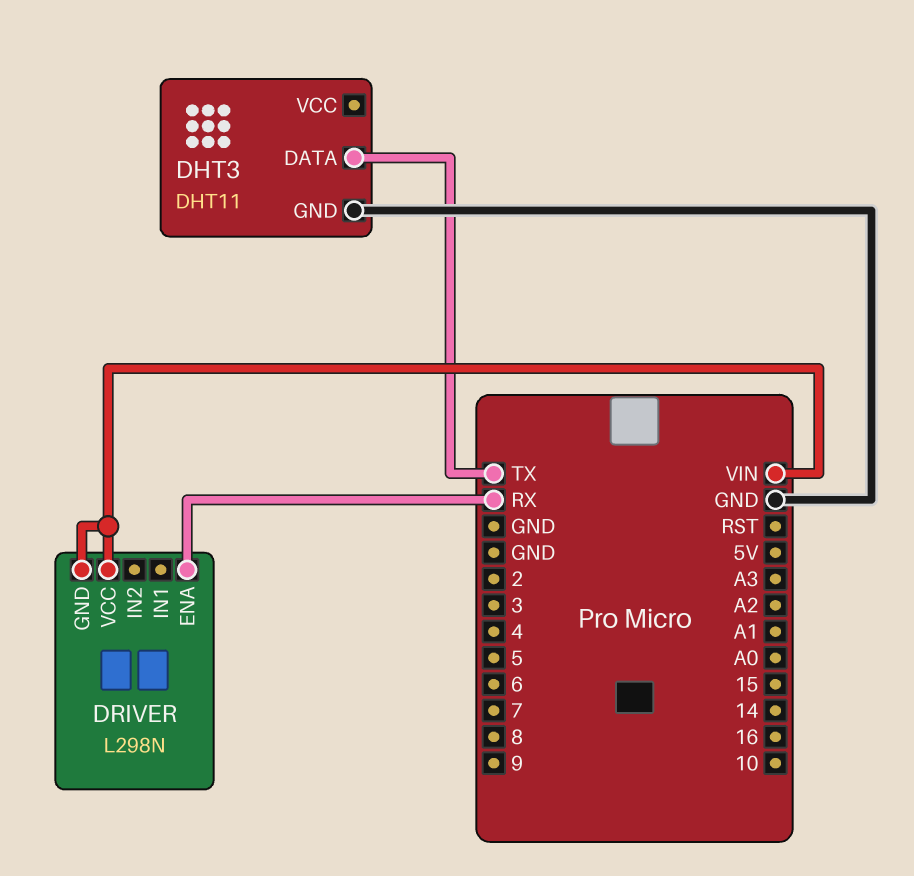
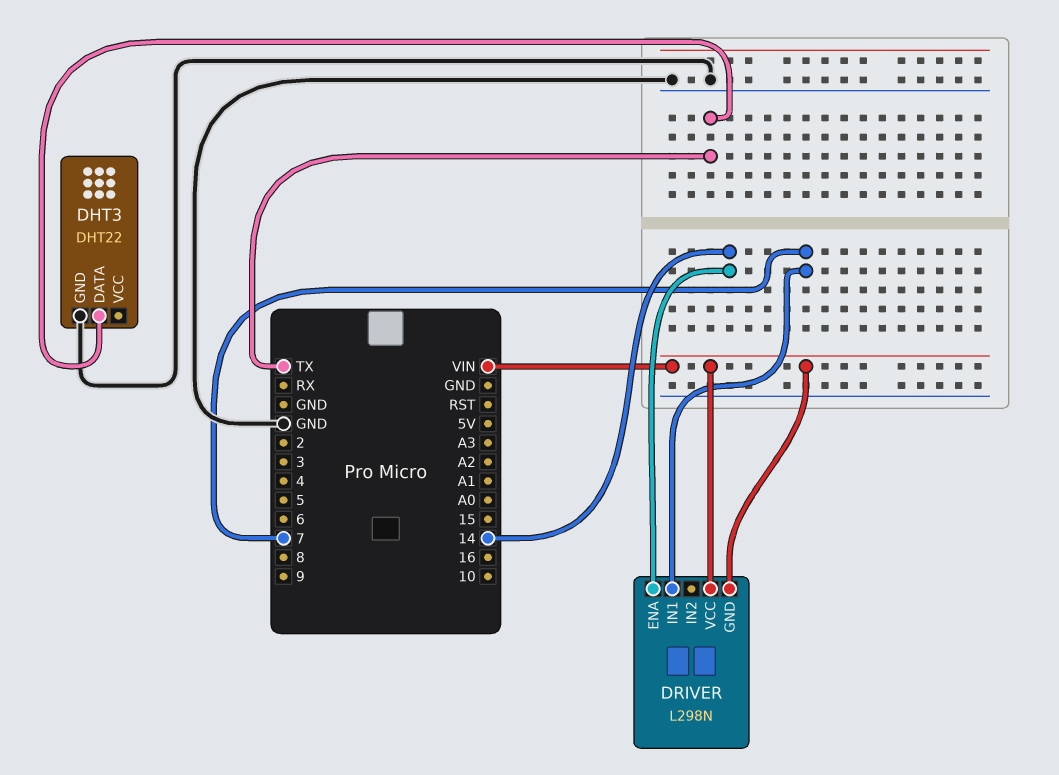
DHT3: DHT11 -> DHT22
DRIVER pin ENA: RX -> 14
DRIVER pin IN1: none -> 7

